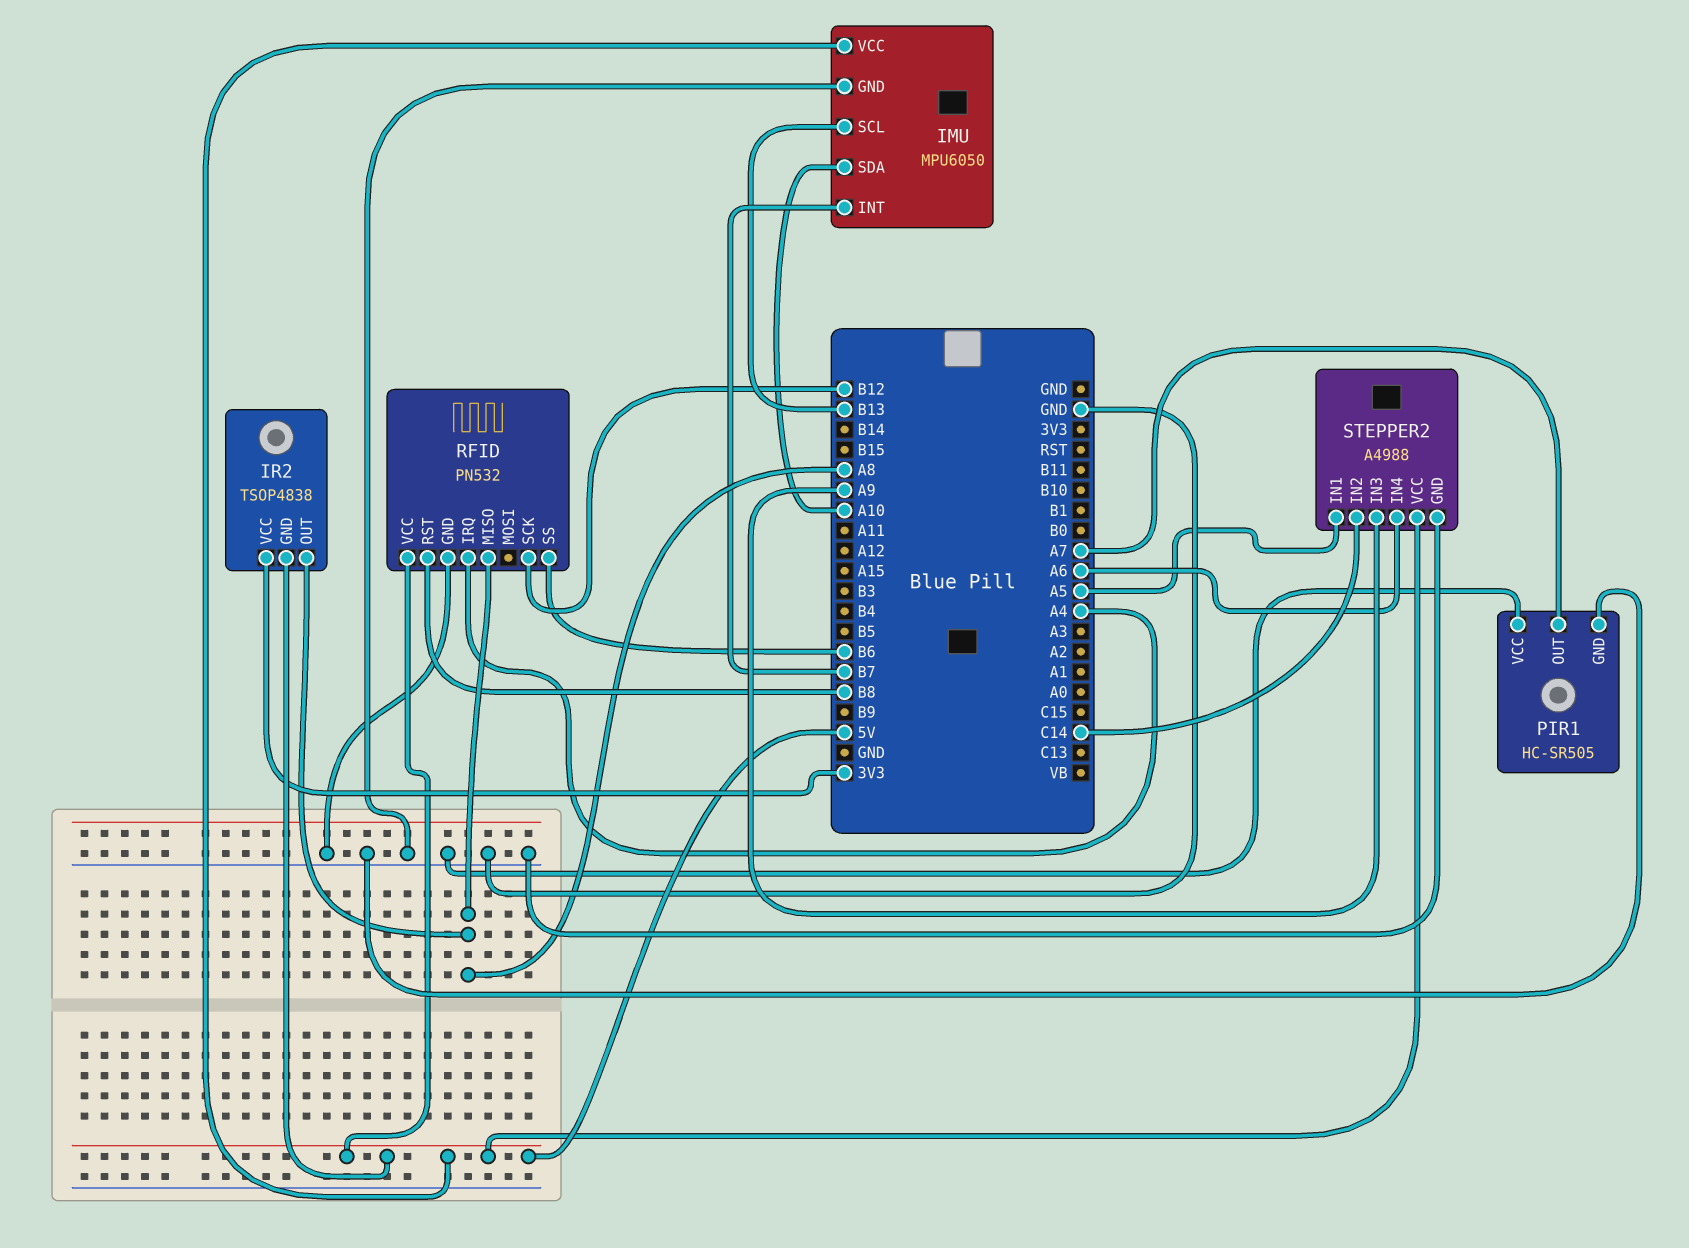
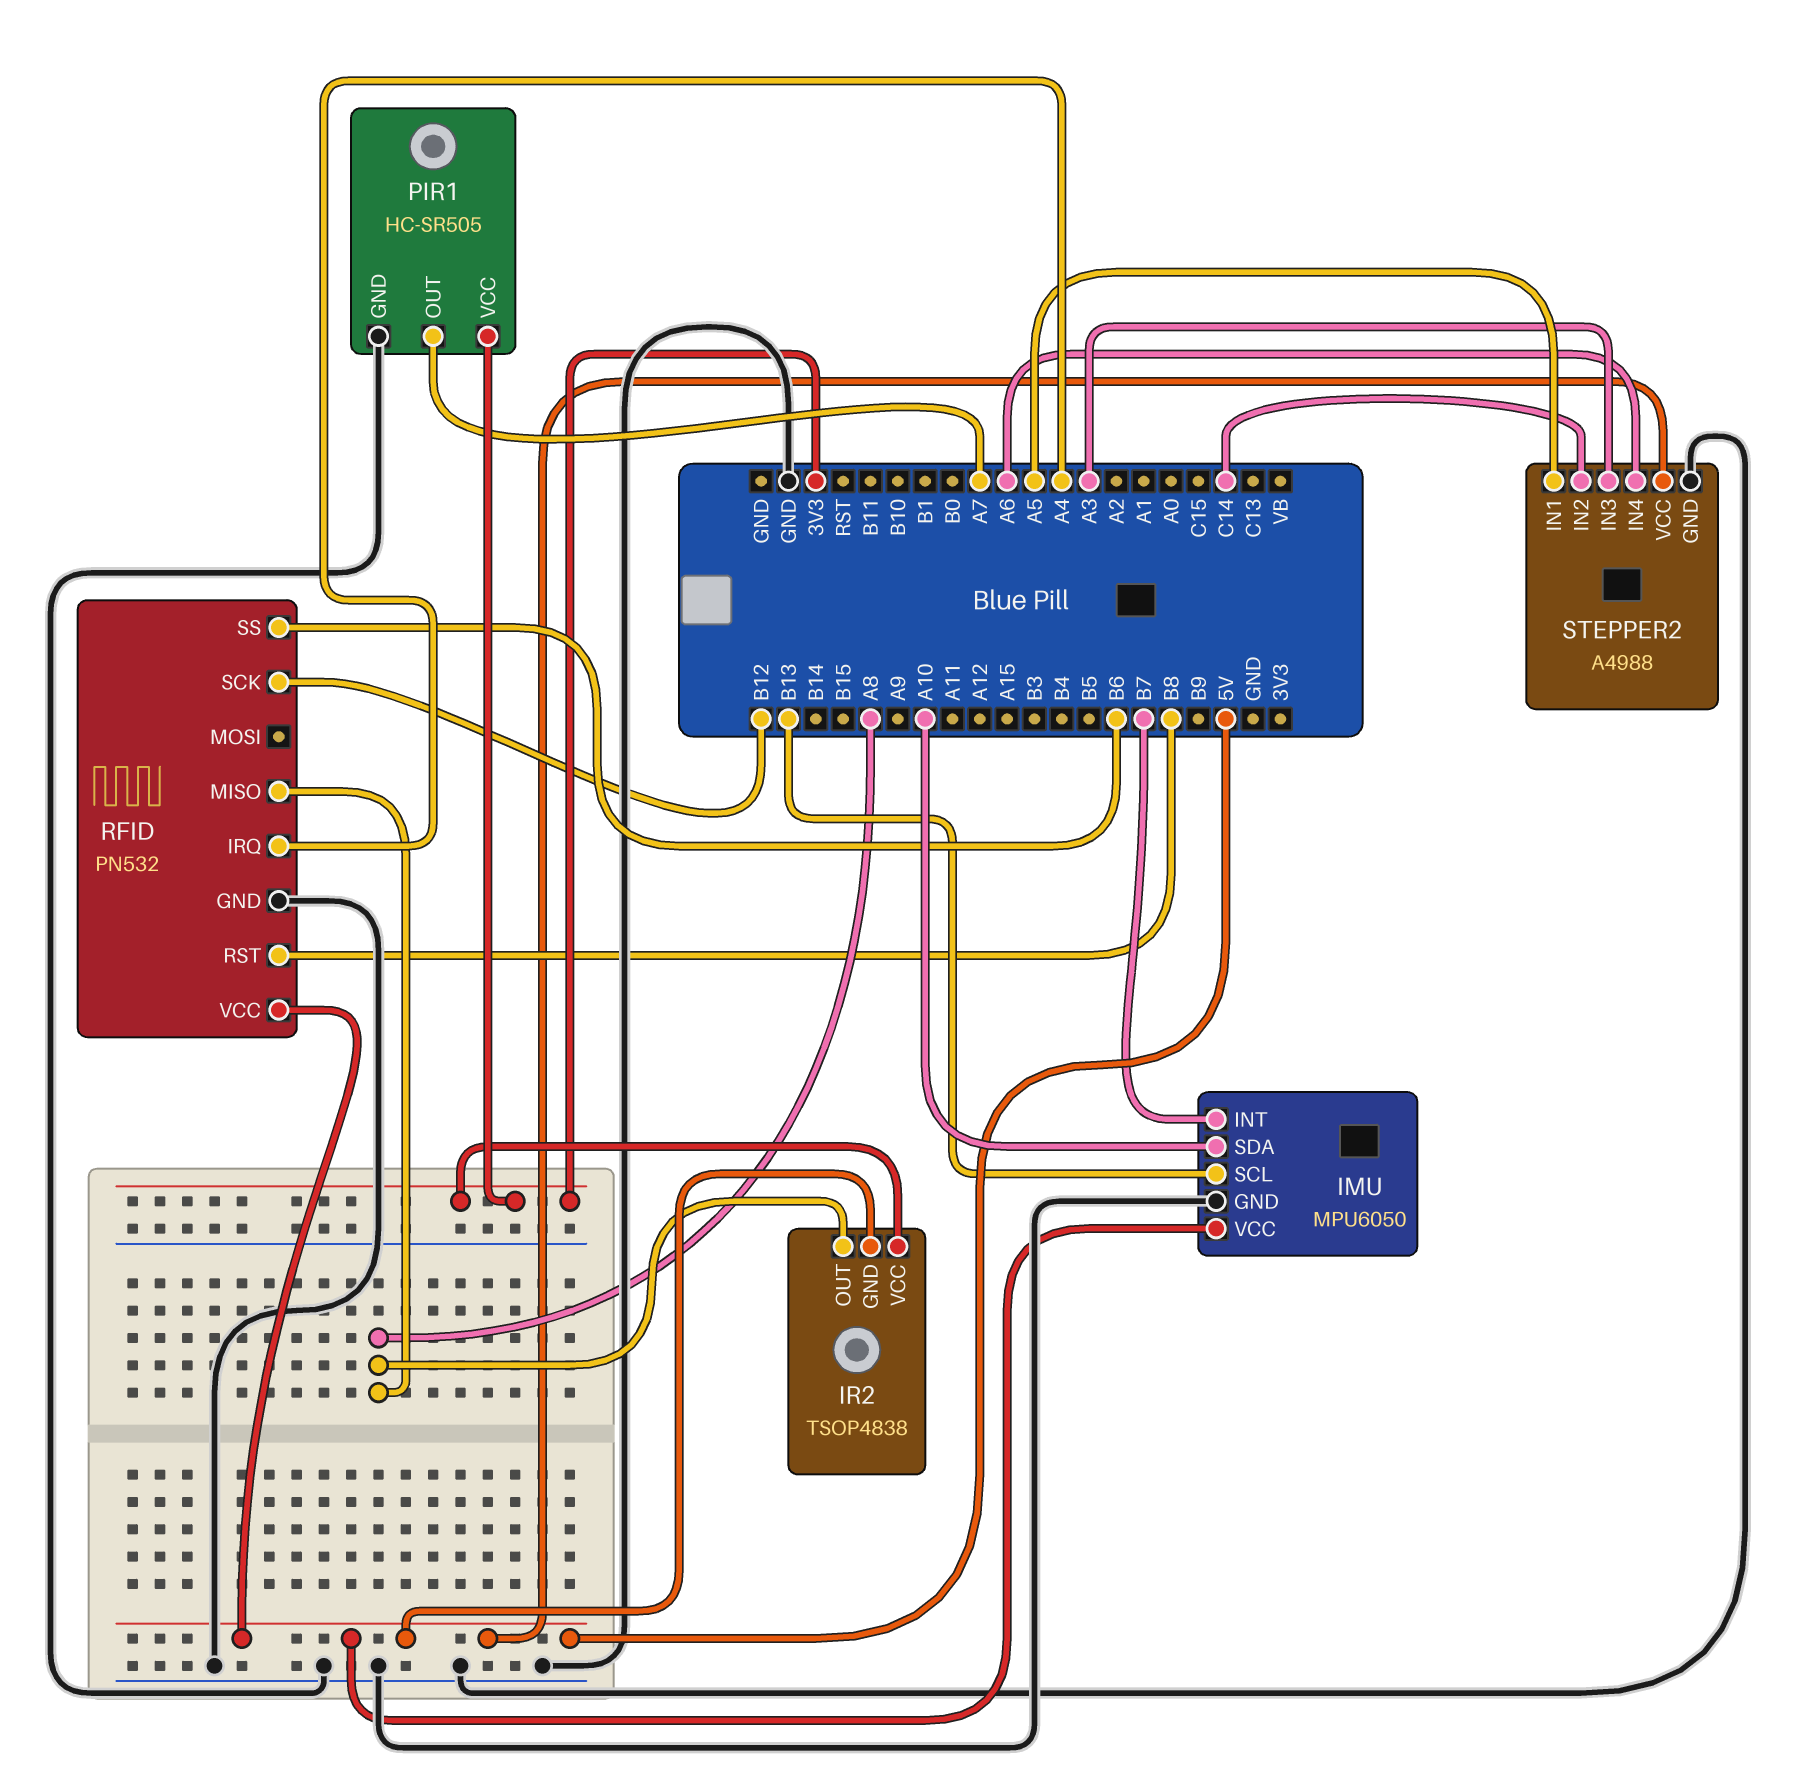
PIR1 pin VCC: GND -> 3V3
STEPPER2 pin IN3: A9 -> A3

